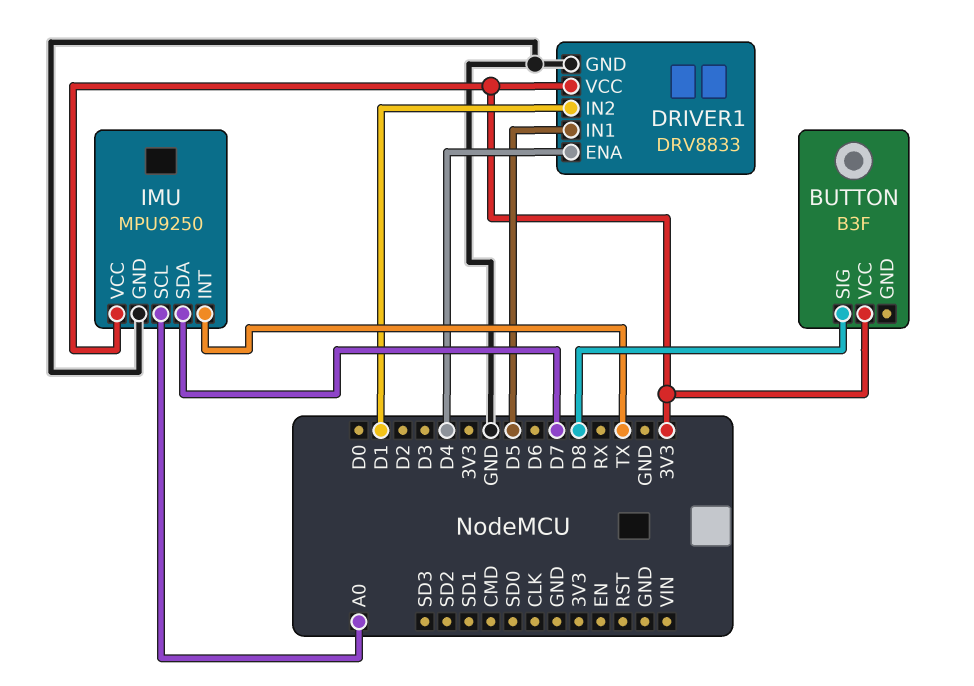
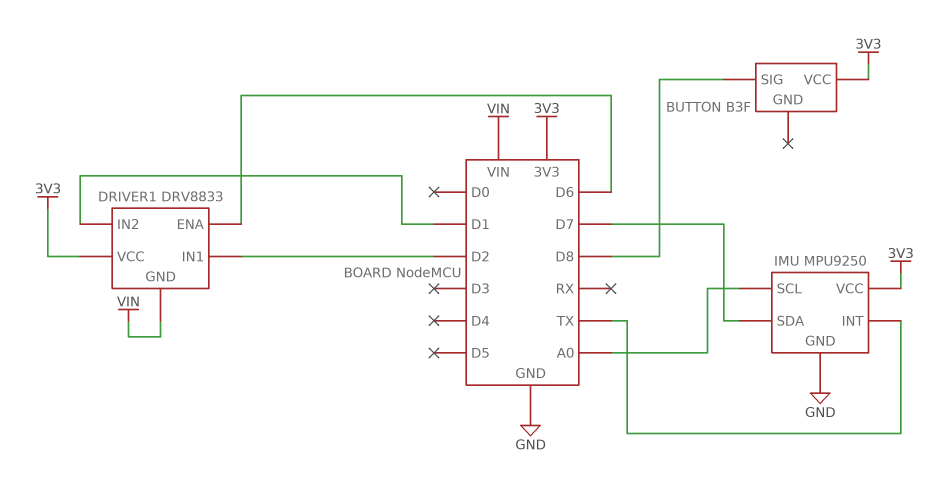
DRIVER1 pin ENA: D4 -> D6
DRIVER1 pin GND: GND -> VIN
DRIVER1 pin IN1: D5 -> D2

